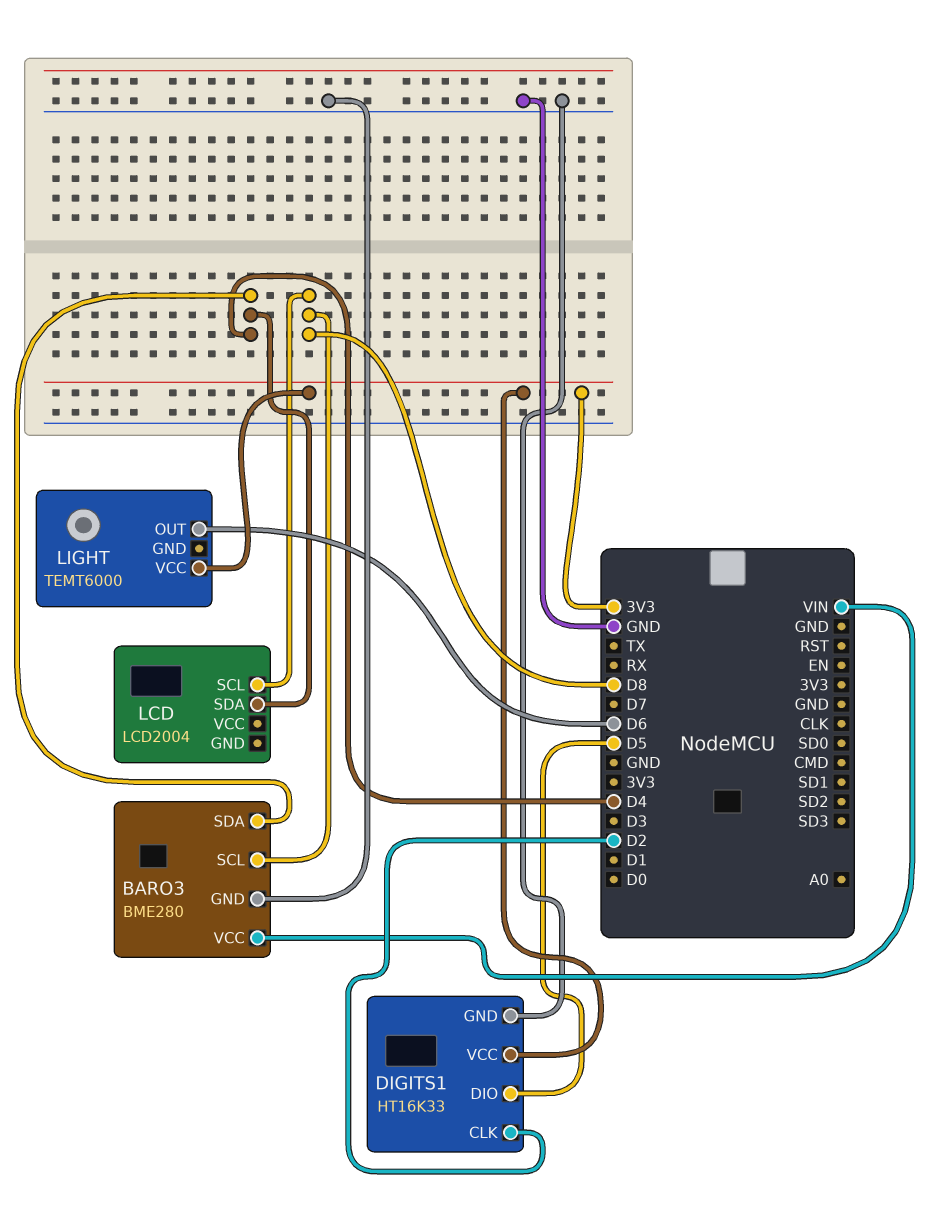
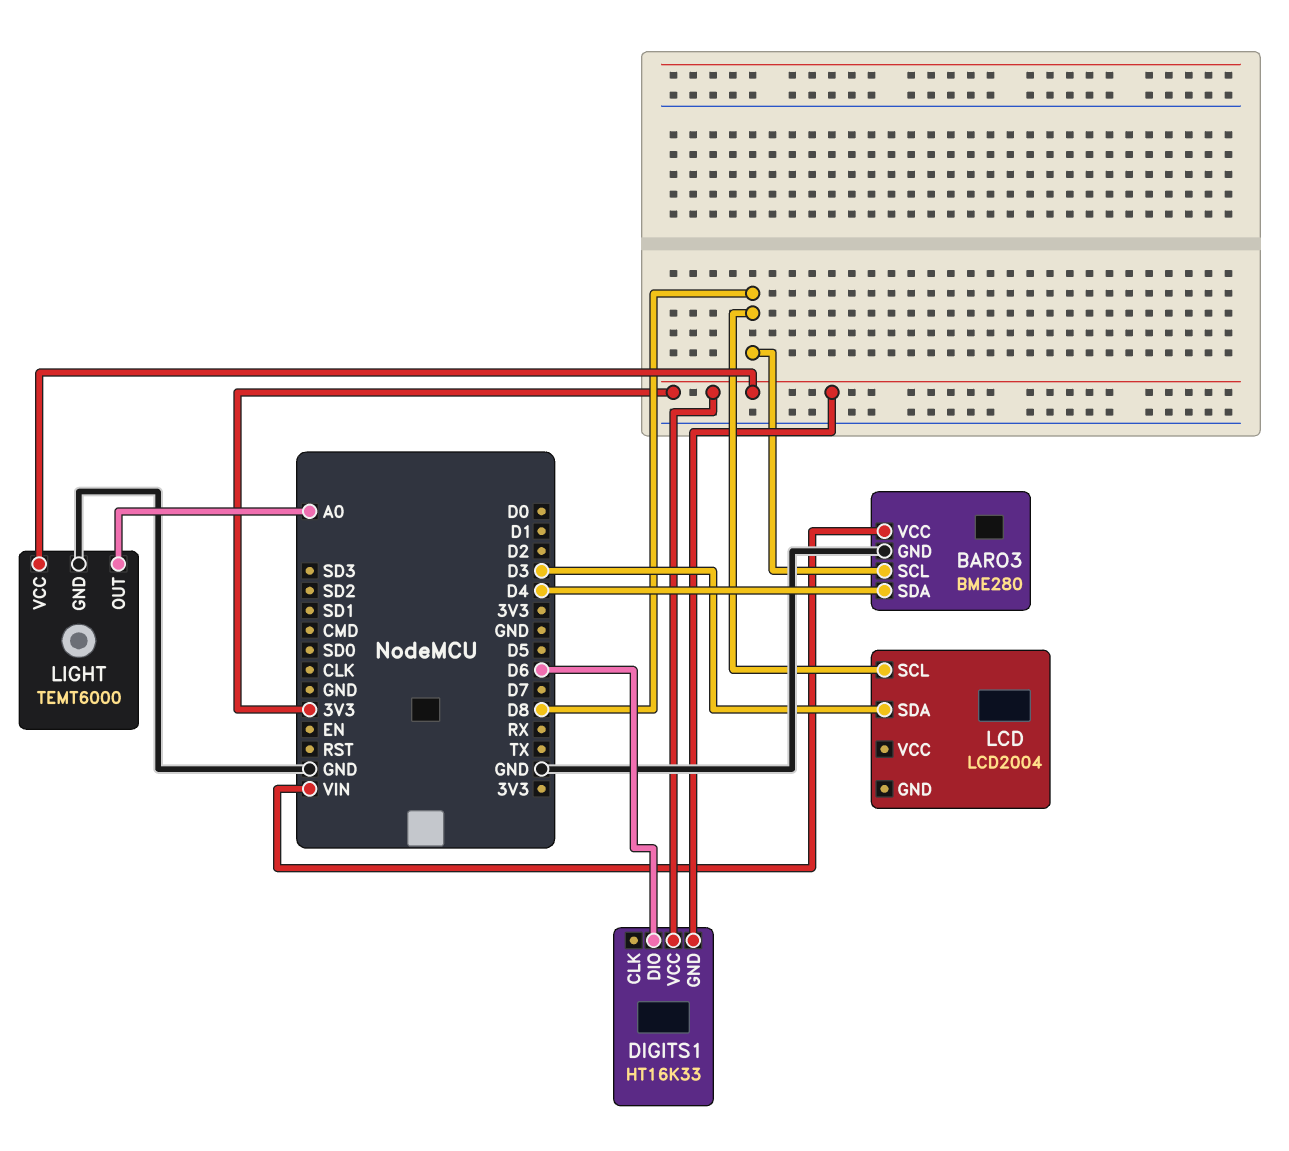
DIGITS1 pin CLK: D2 -> none
DIGITS1 pin DIO: D5 -> D6
DIGITS1 pin GND: GND -> 3V3
LCD pin SDA: D4 -> D3
LIGHT pin GND: none -> GND
LIGHT pin OUT: D6 -> A0

